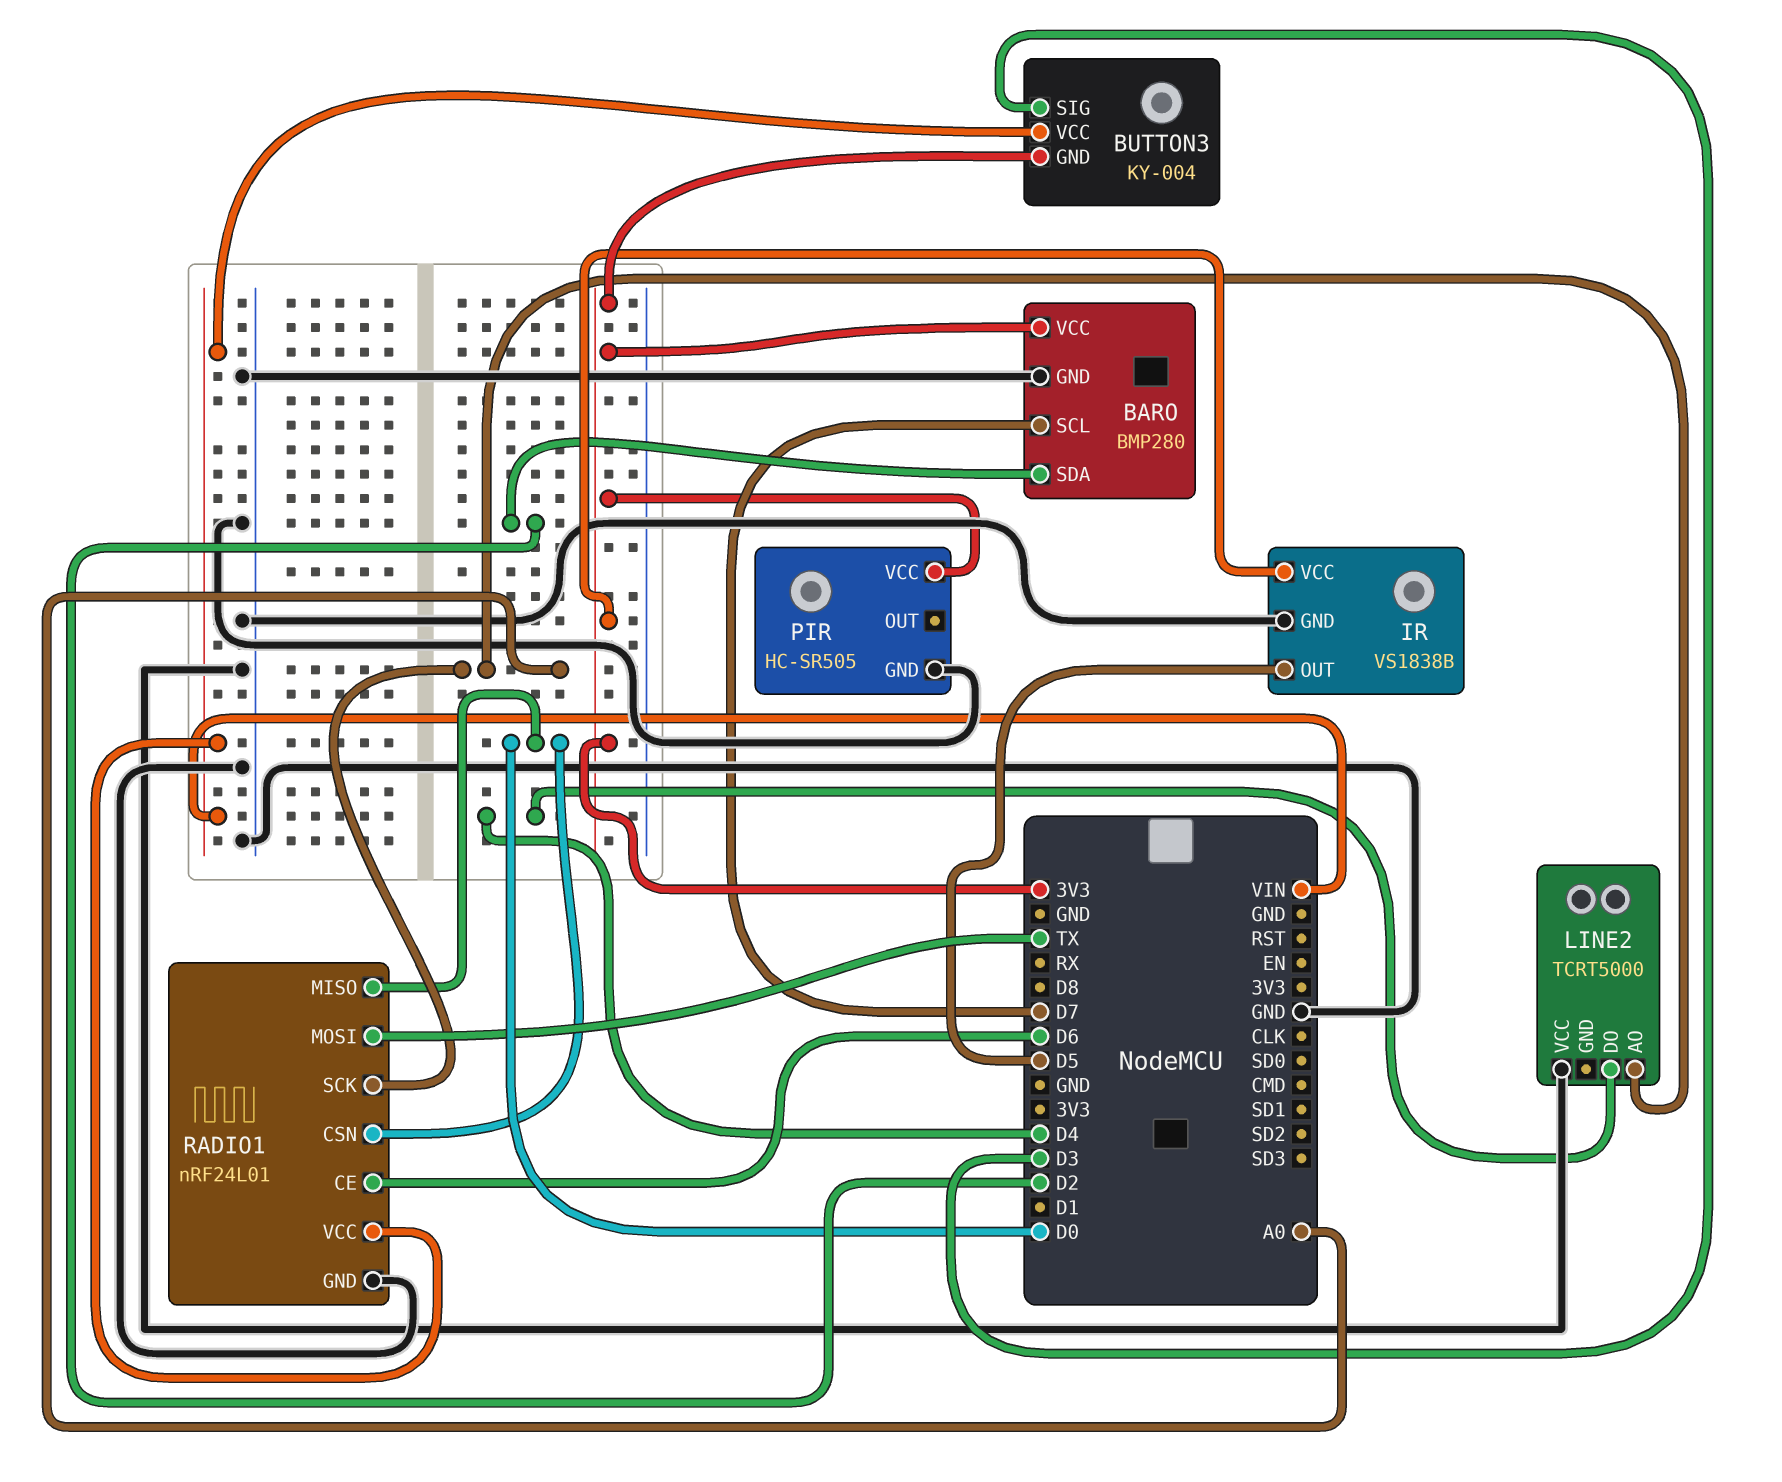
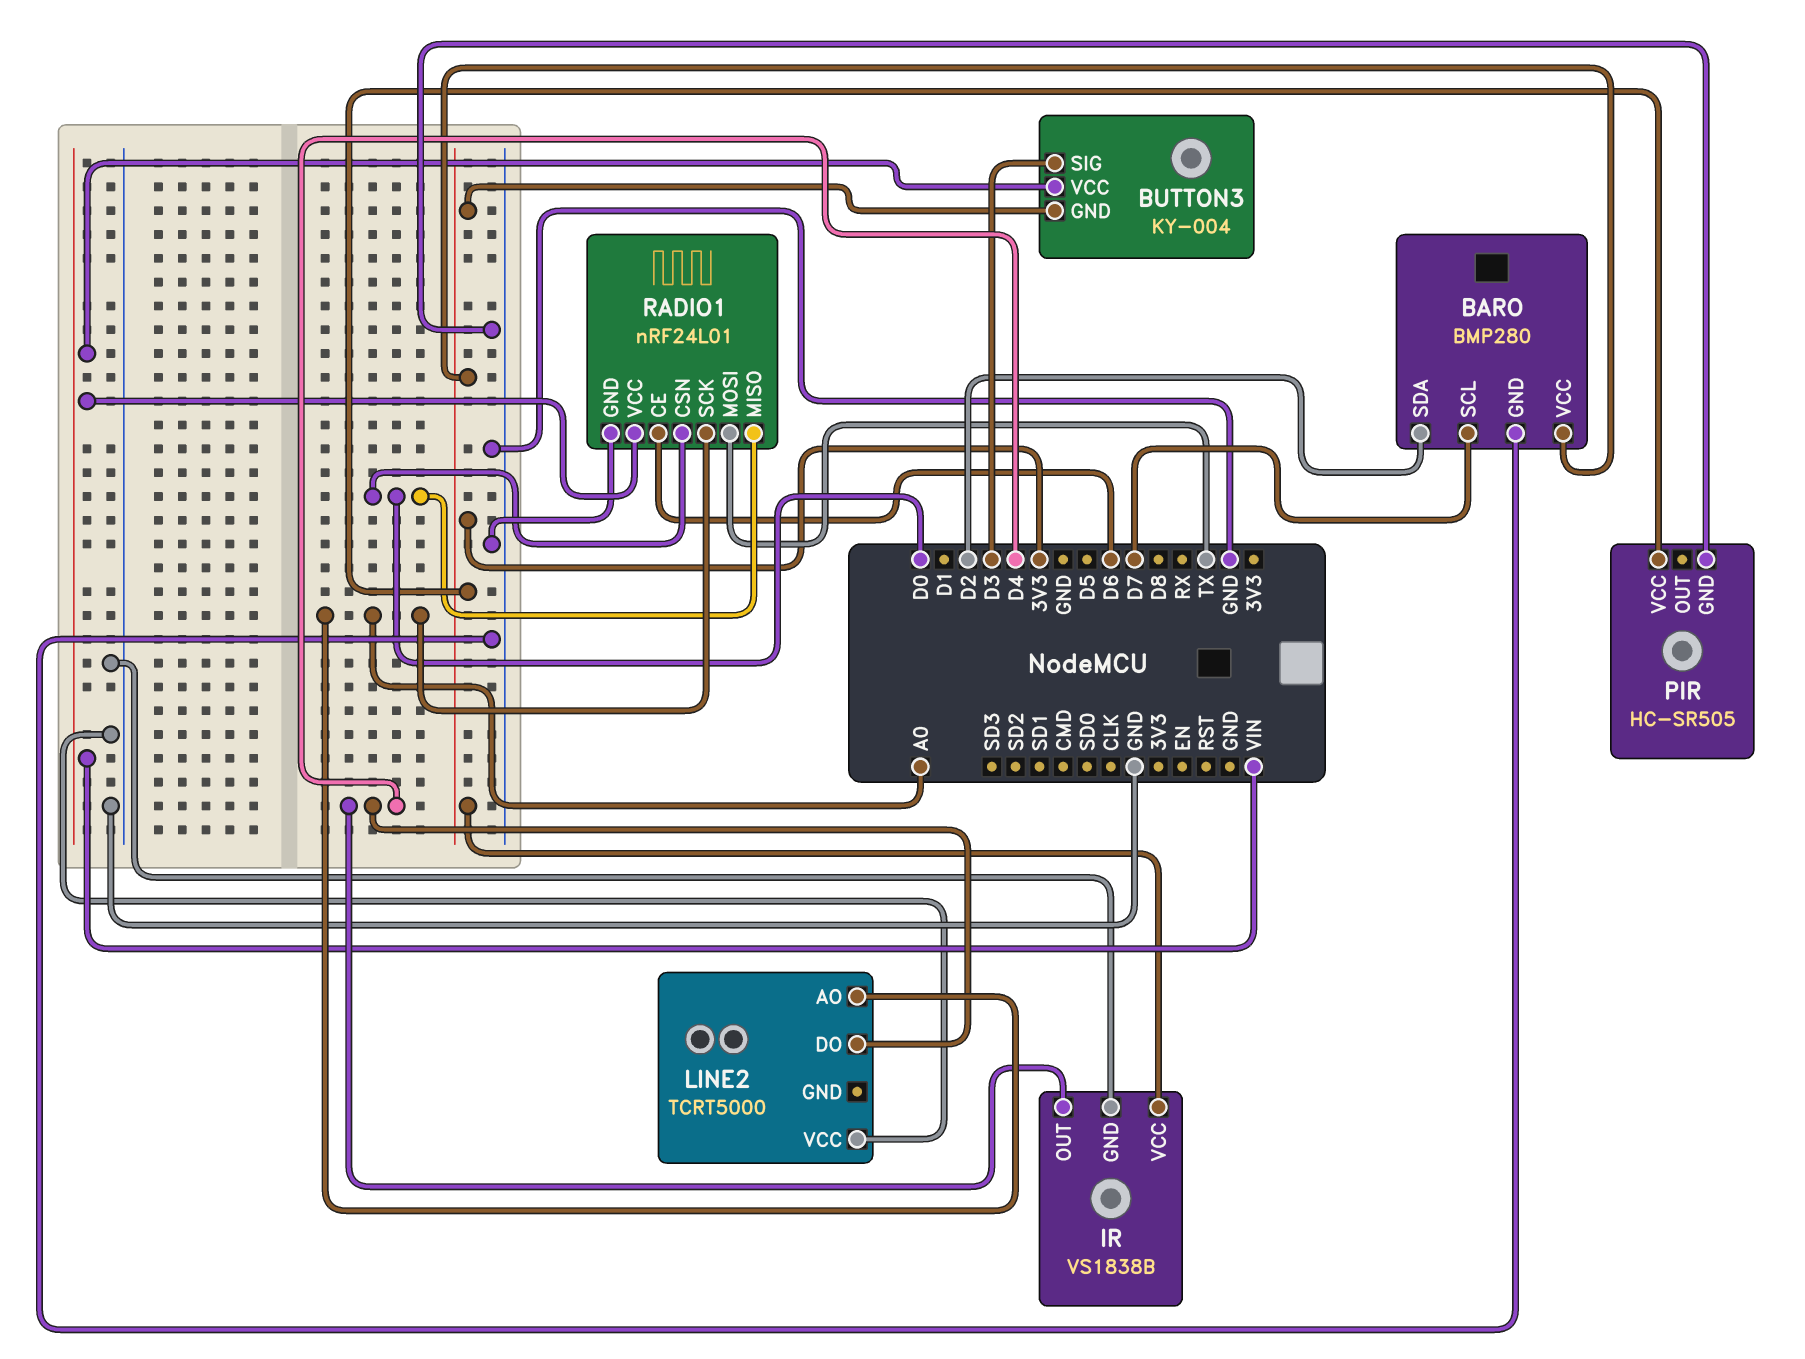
IR pin OUT: D5 -> D4

